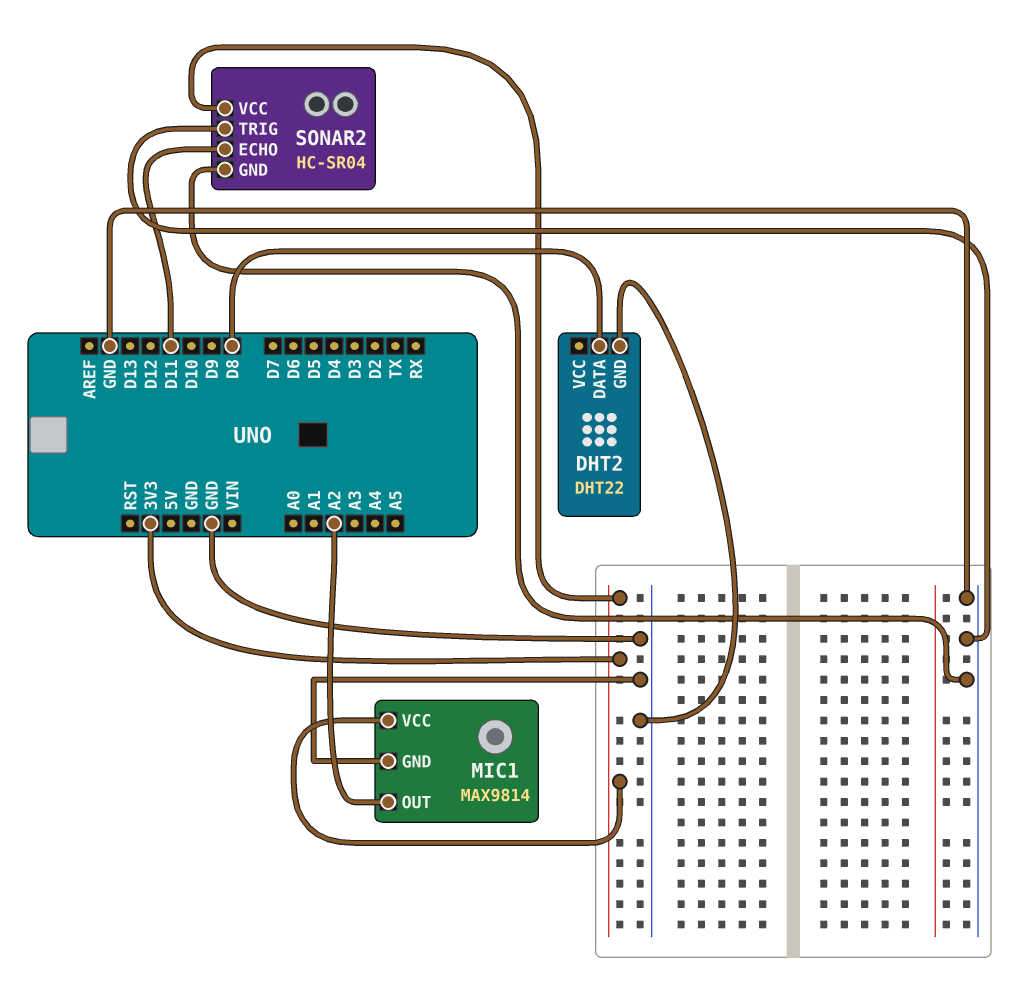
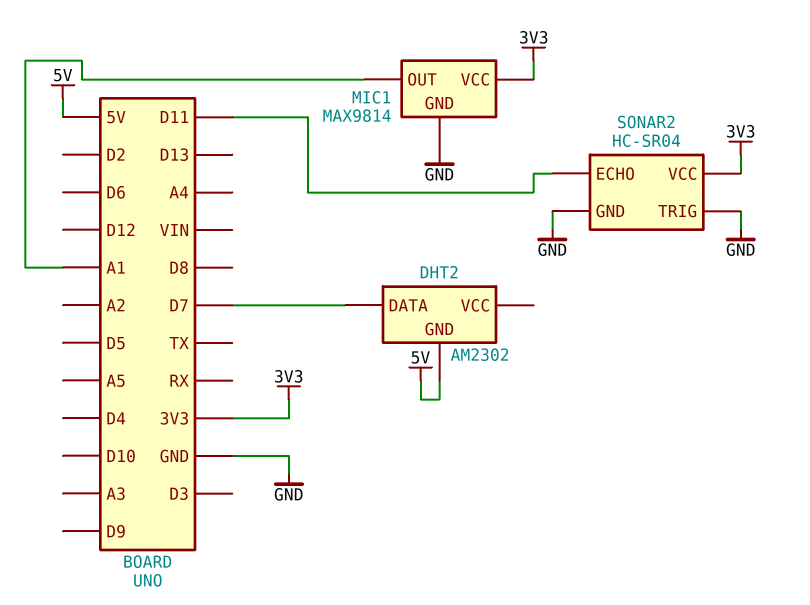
DHT2: DHT22 -> AM2302
DHT2 pin DATA: D8 -> D7
DHT2 pin GND: GND -> 5V
MIC1 pin OUT: A2 -> A1

